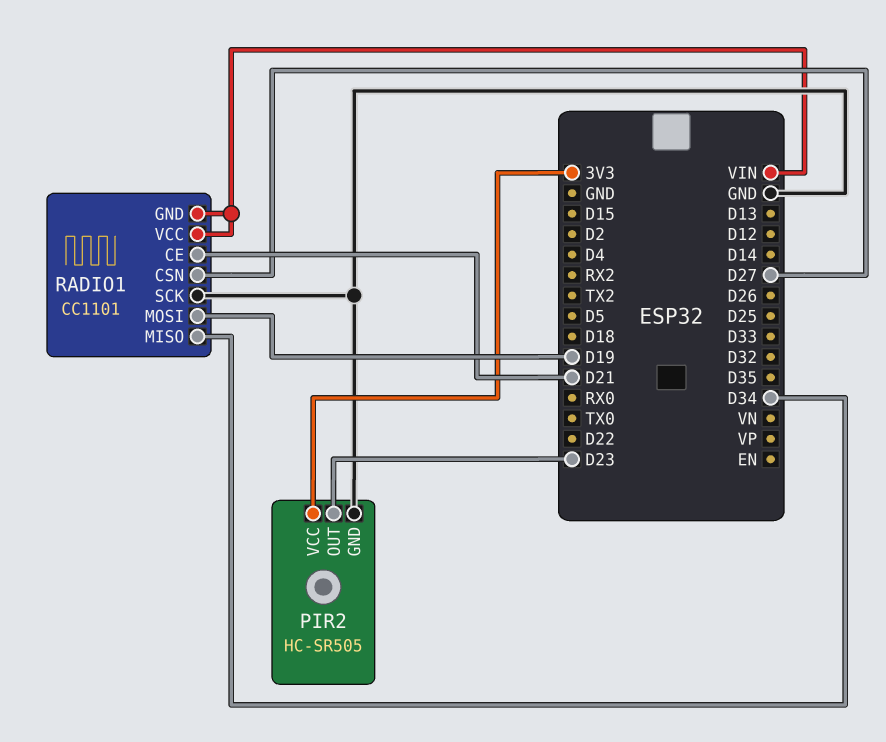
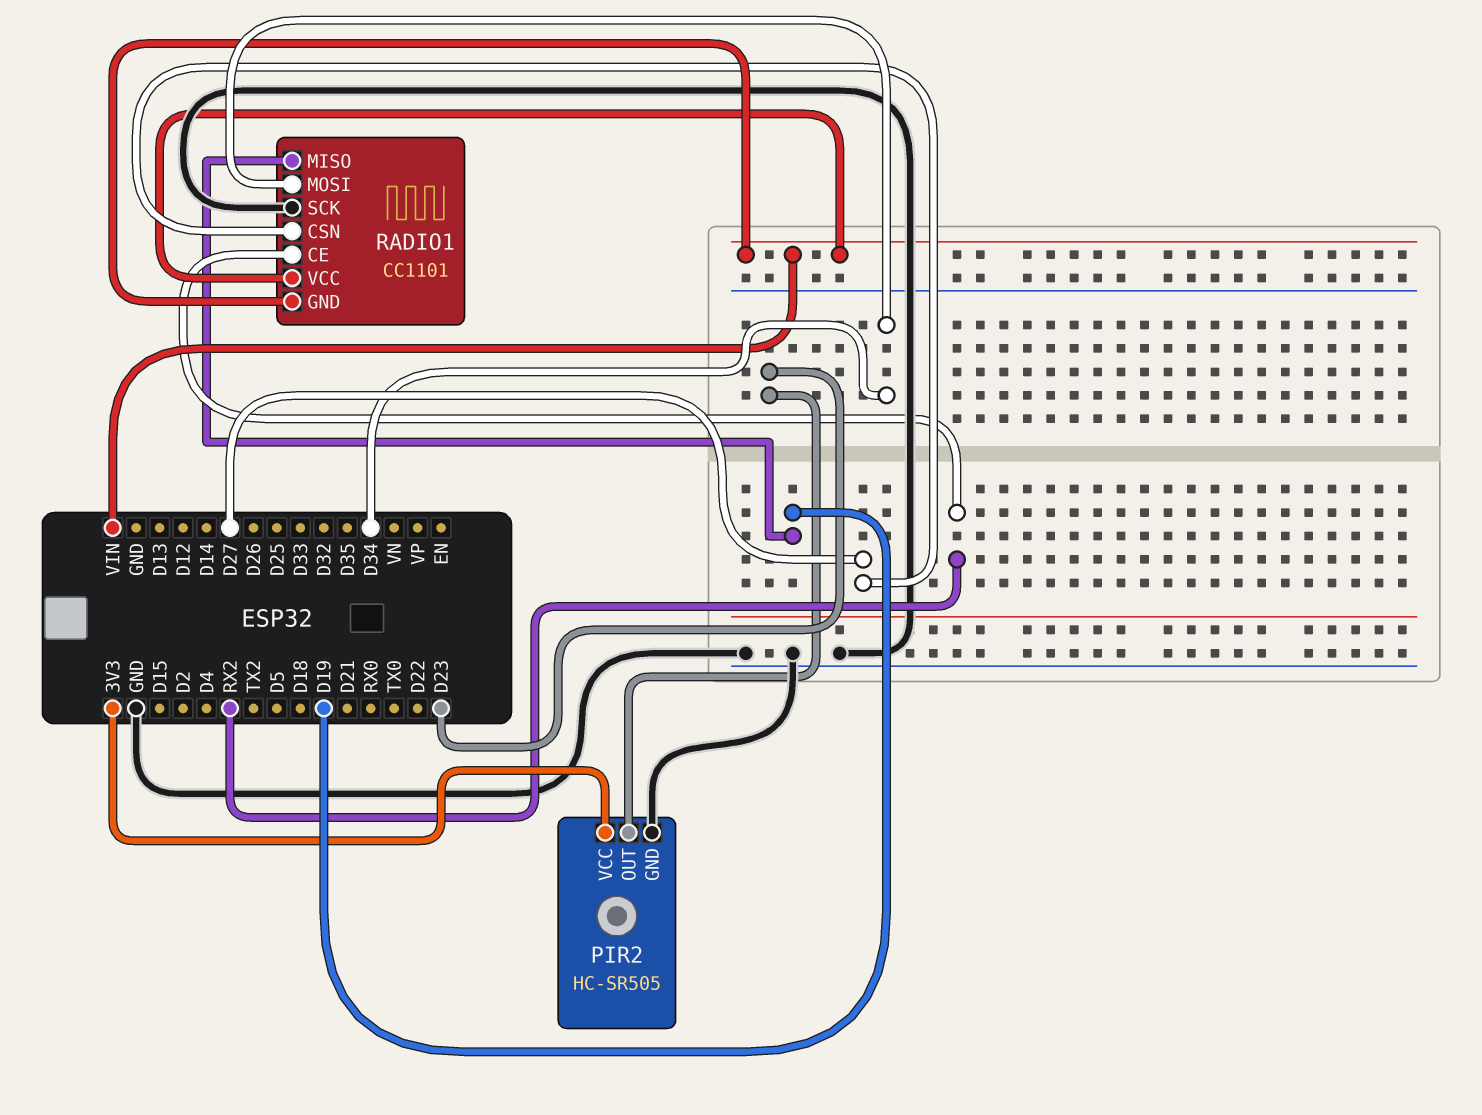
RADIO1 pin CE: D21 -> RX2
RADIO1 pin MISO: D34 -> D19
RADIO1 pin MOSI: D19 -> D34

